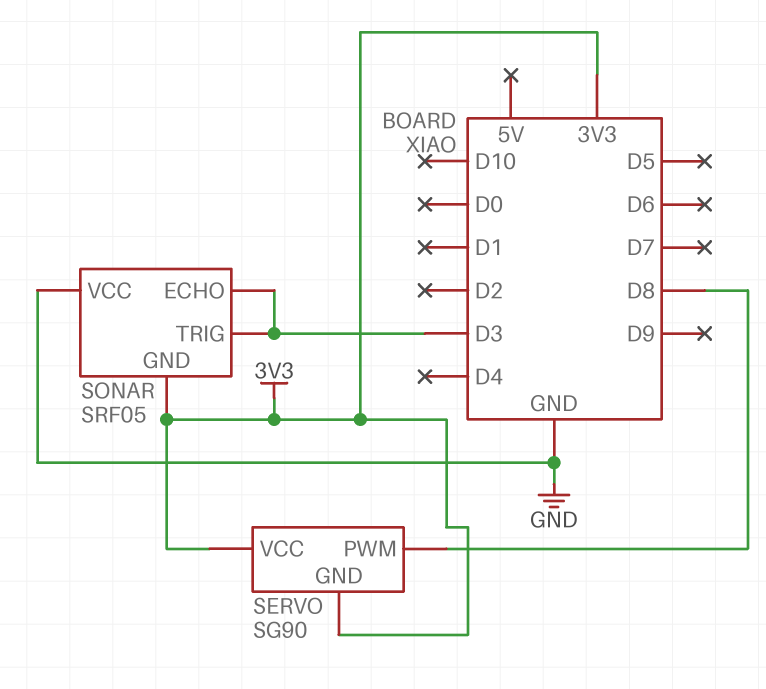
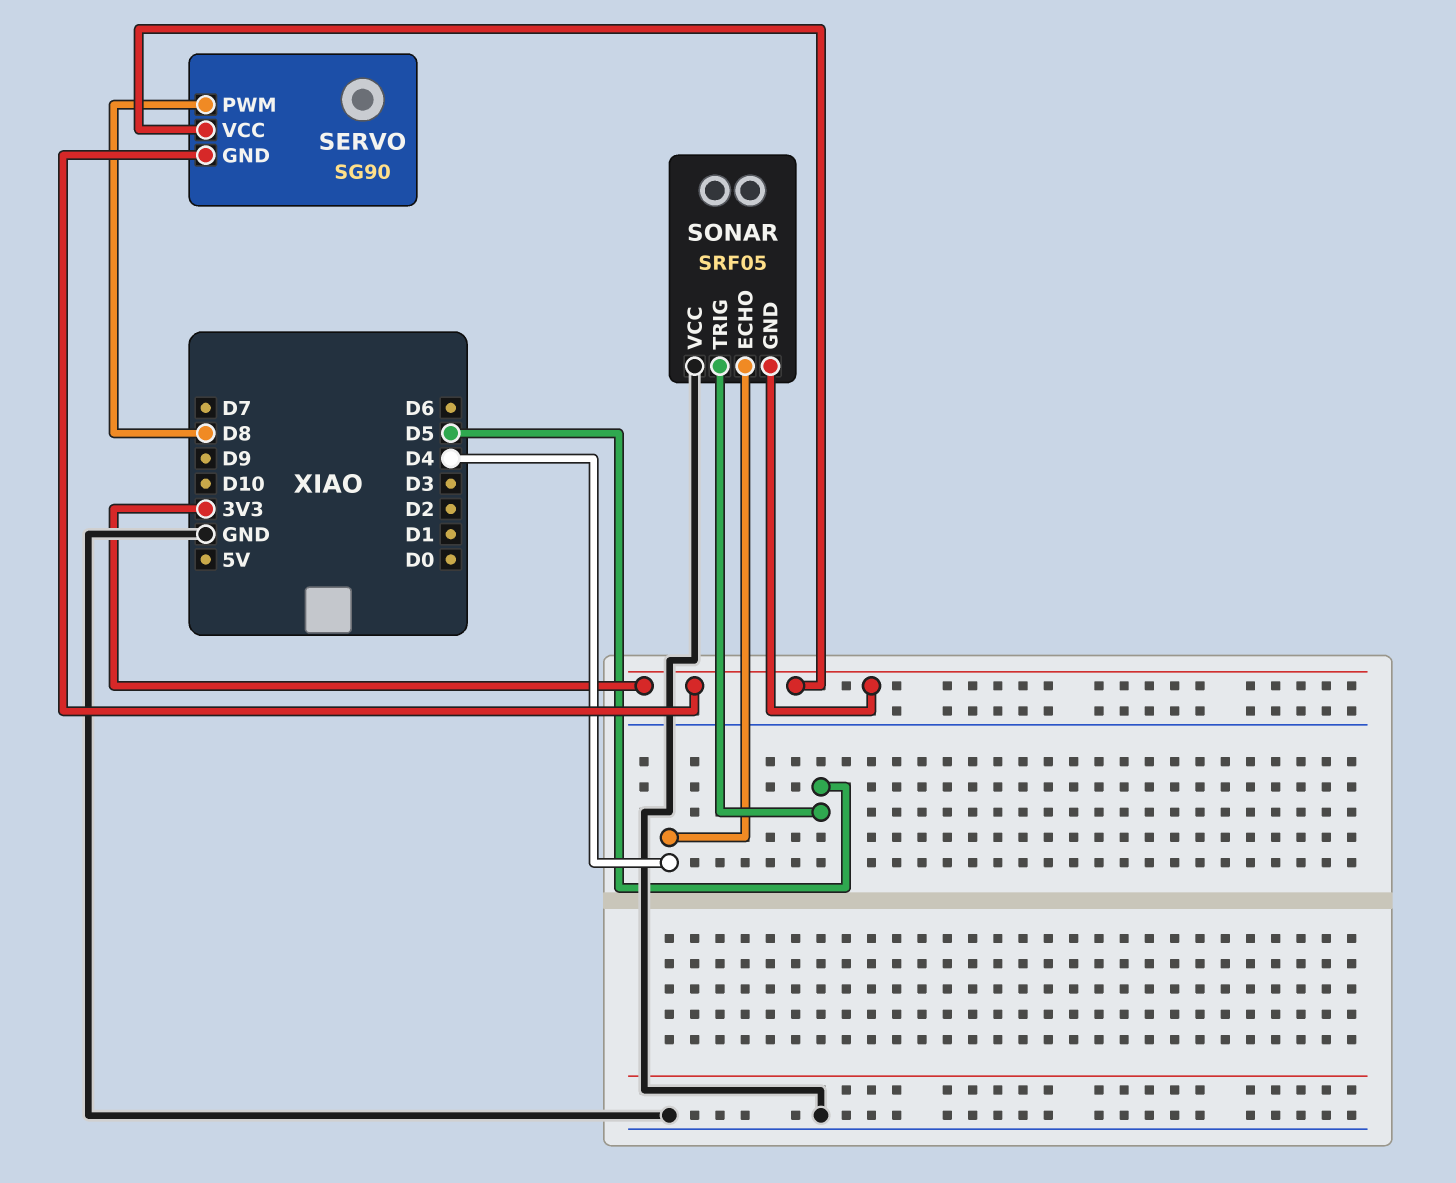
SONAR pin ECHO: D3 -> D4
SONAR pin TRIG: D3 -> D5

